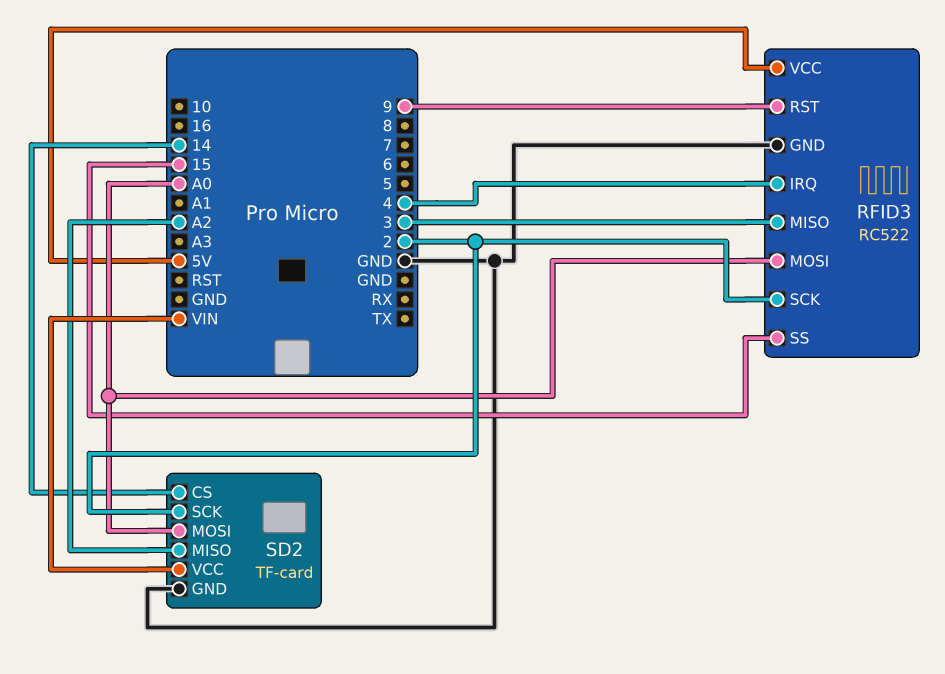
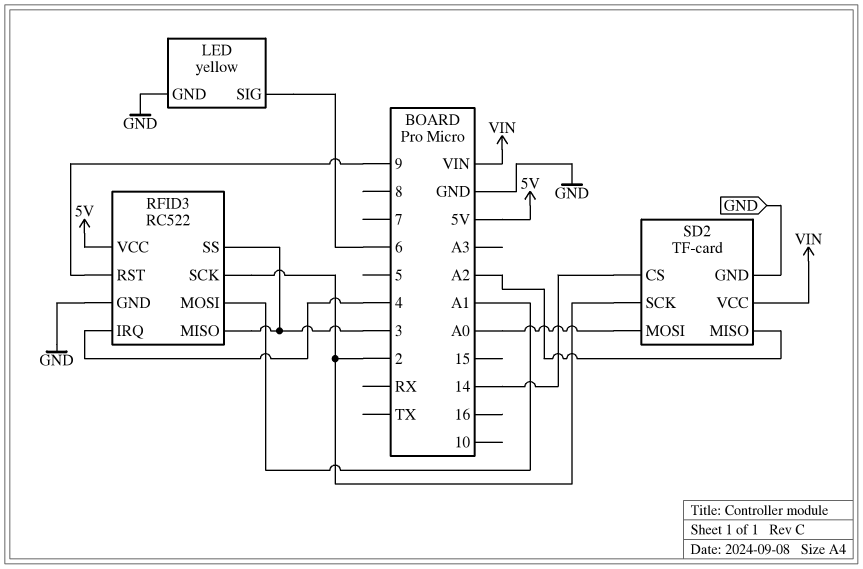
LED: none -> yellow
LED pin GND: none -> GND
LED pin SIG: none -> 6
RFID3 pin MOSI: A0 -> A1
RFID3 pin SS: 15 -> 3

